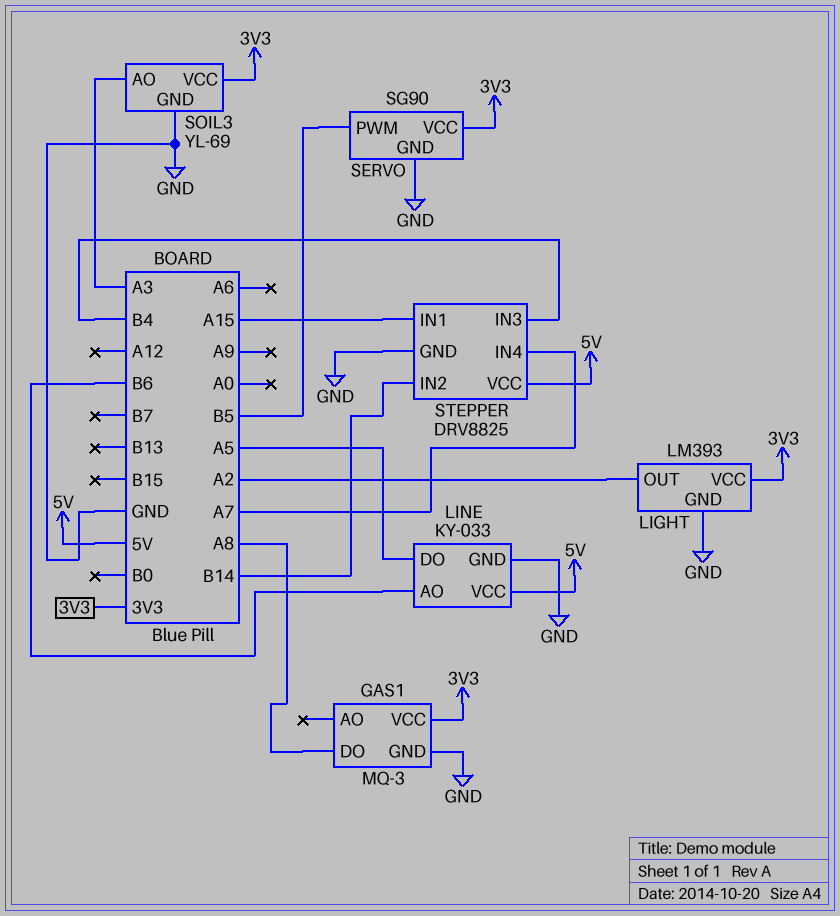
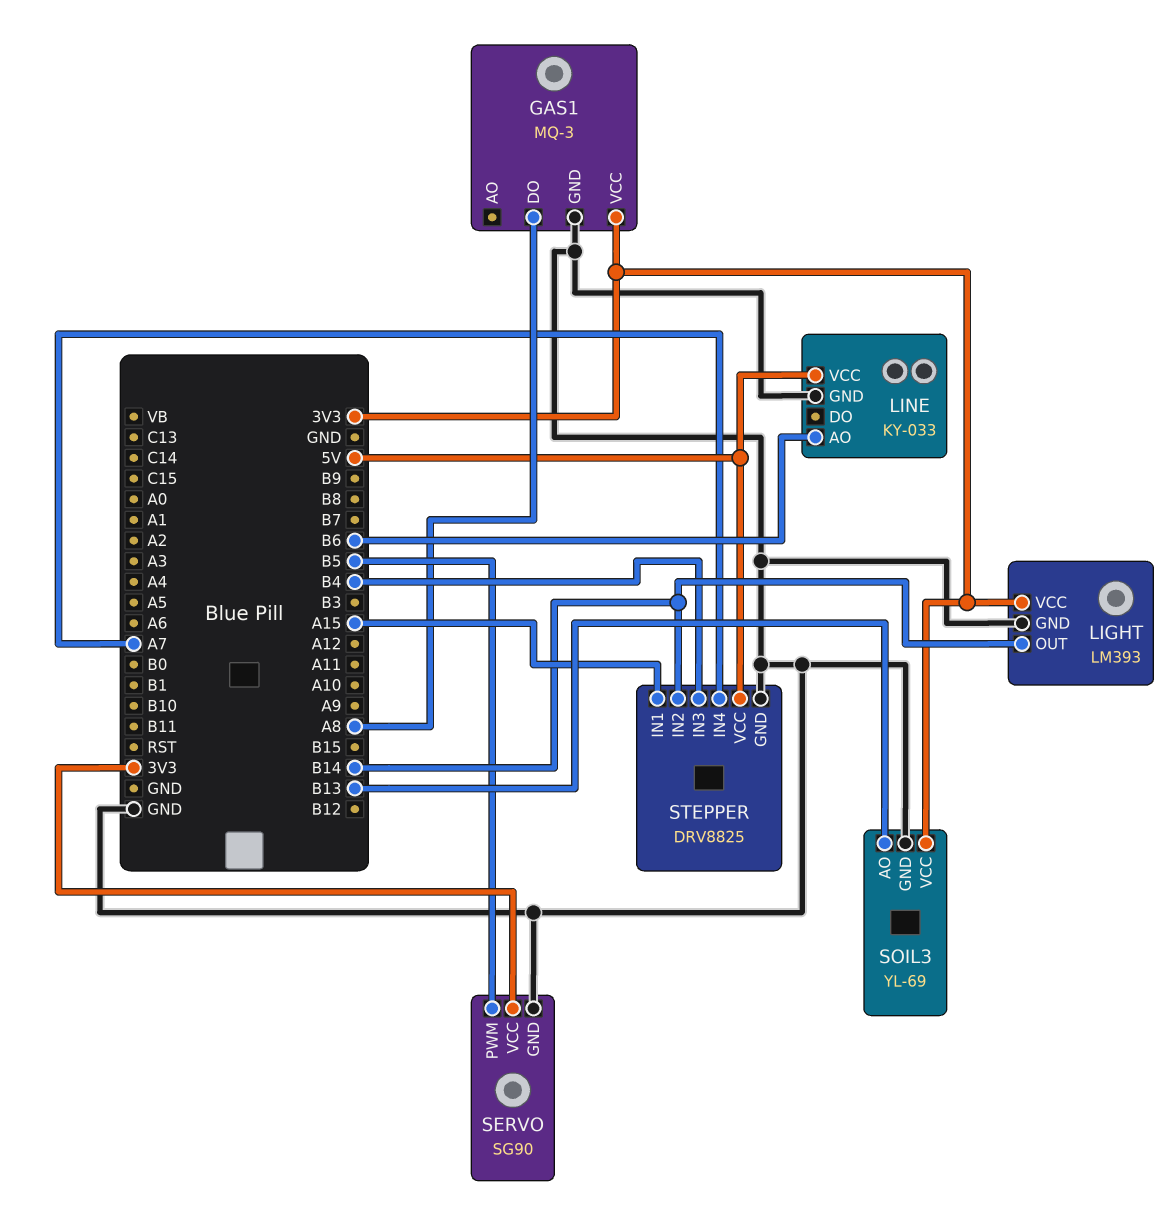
LIGHT pin OUT: A2 -> B14
LINE pin DO: A5 -> none
SOIL3 pin AO: A3 -> B13

